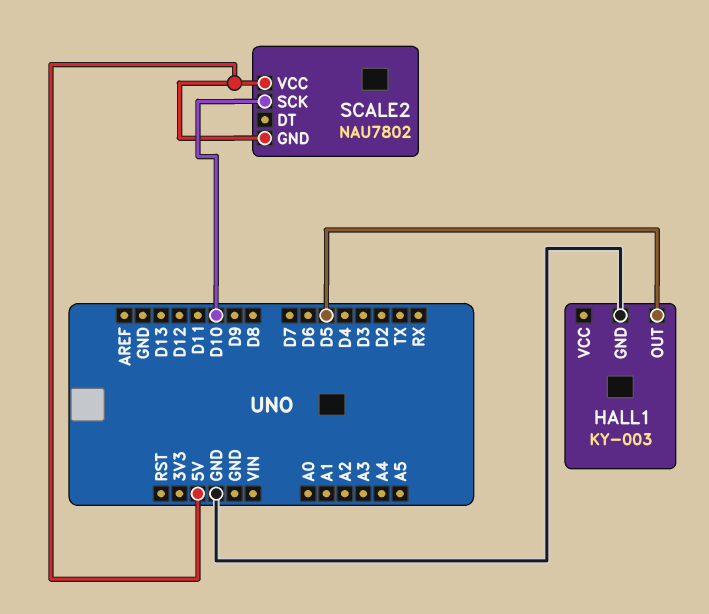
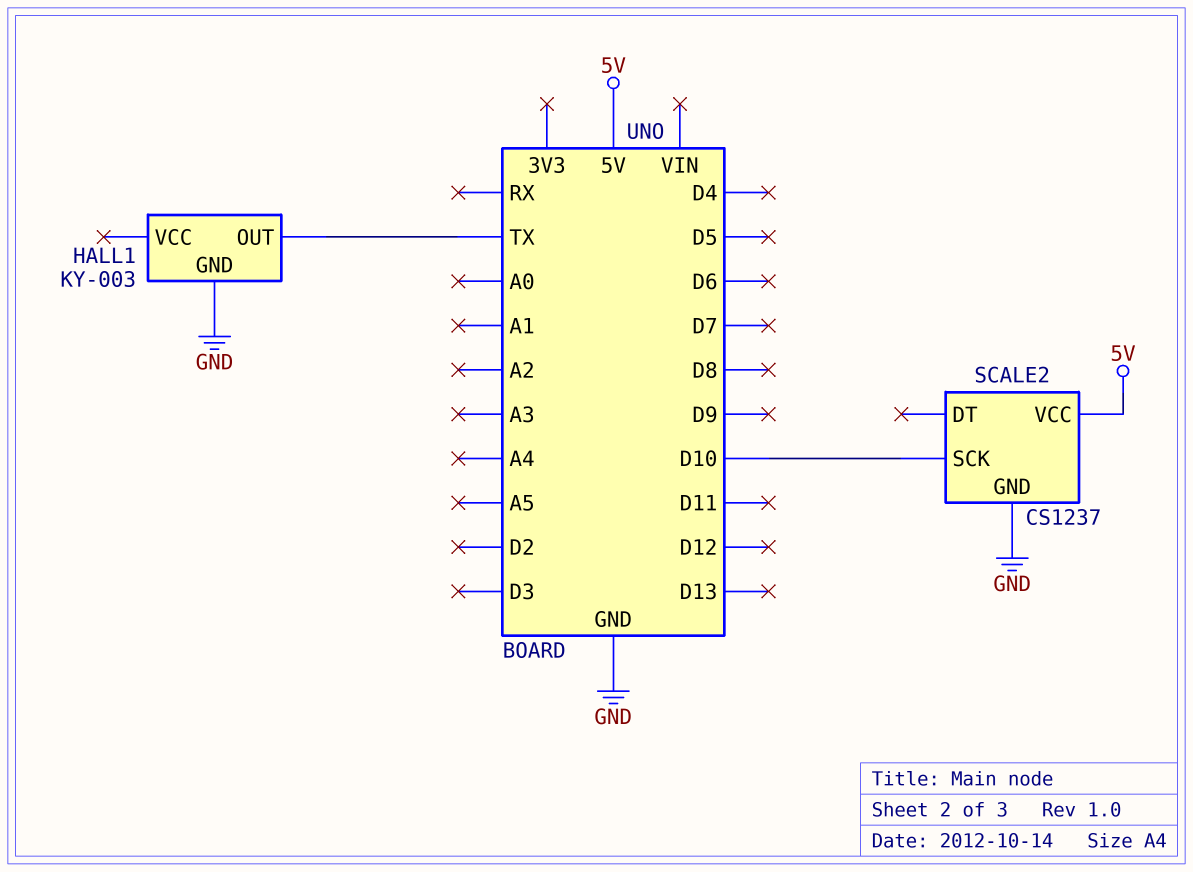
HALL1 pin OUT: D5 -> TX
SCALE2: NAU7802 -> CS1237
SCALE2 pin GND: 5V -> GND

